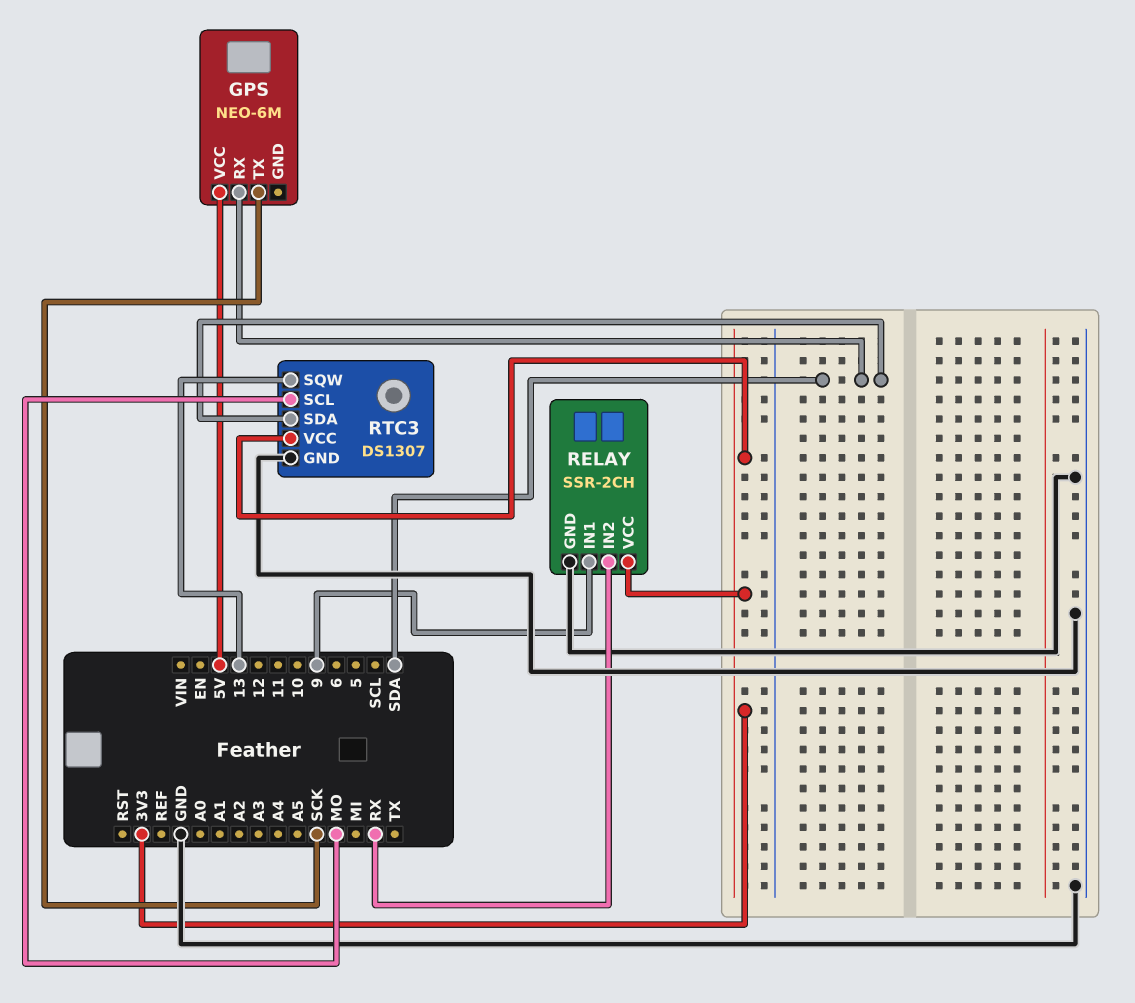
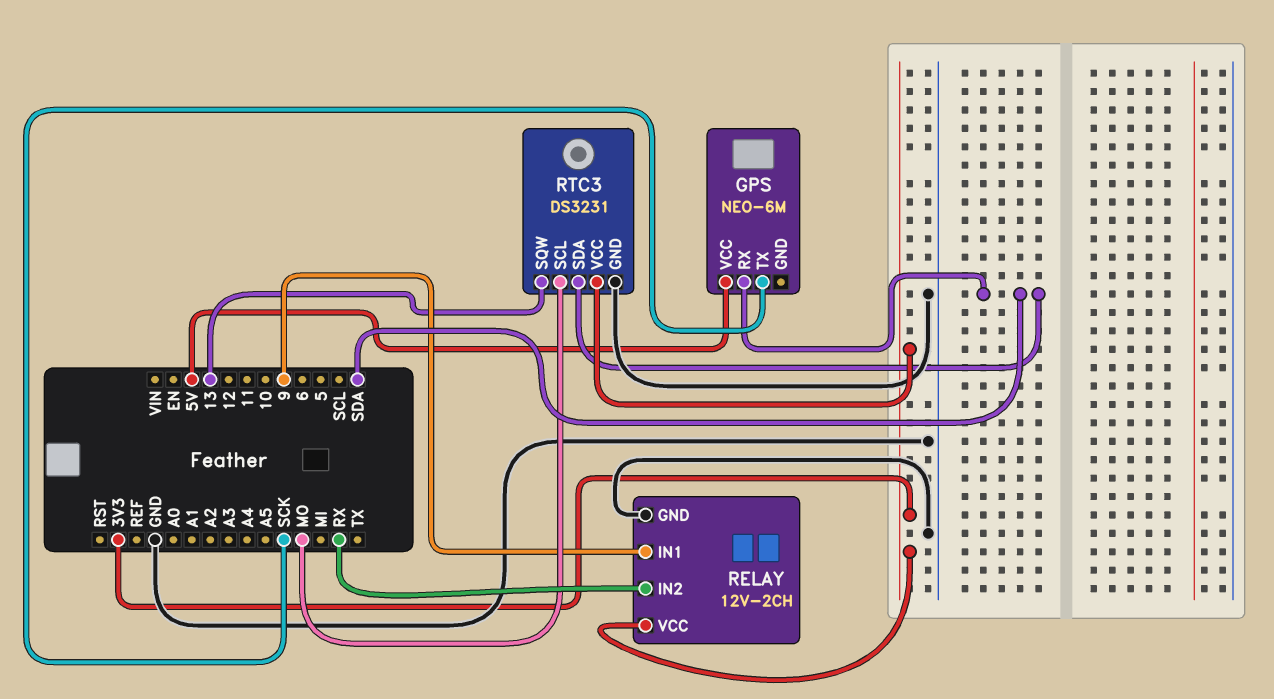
RELAY: SSR-2CH -> 12V-2CH
RTC3: DS1307 -> DS3231

